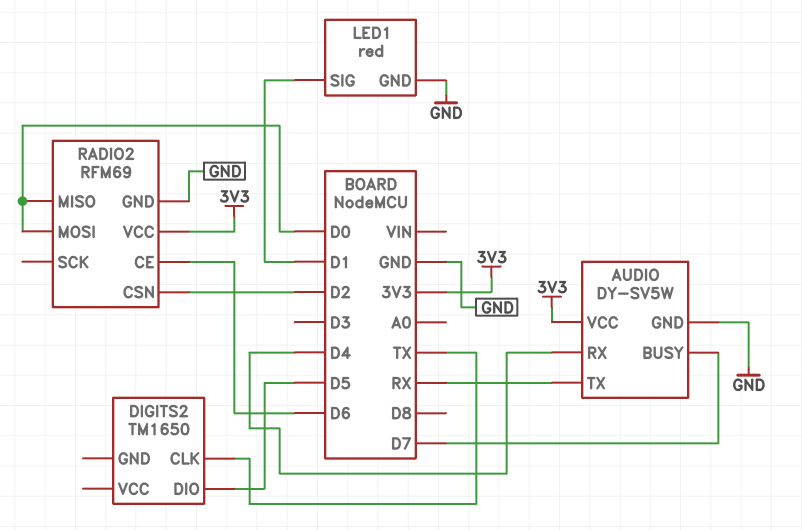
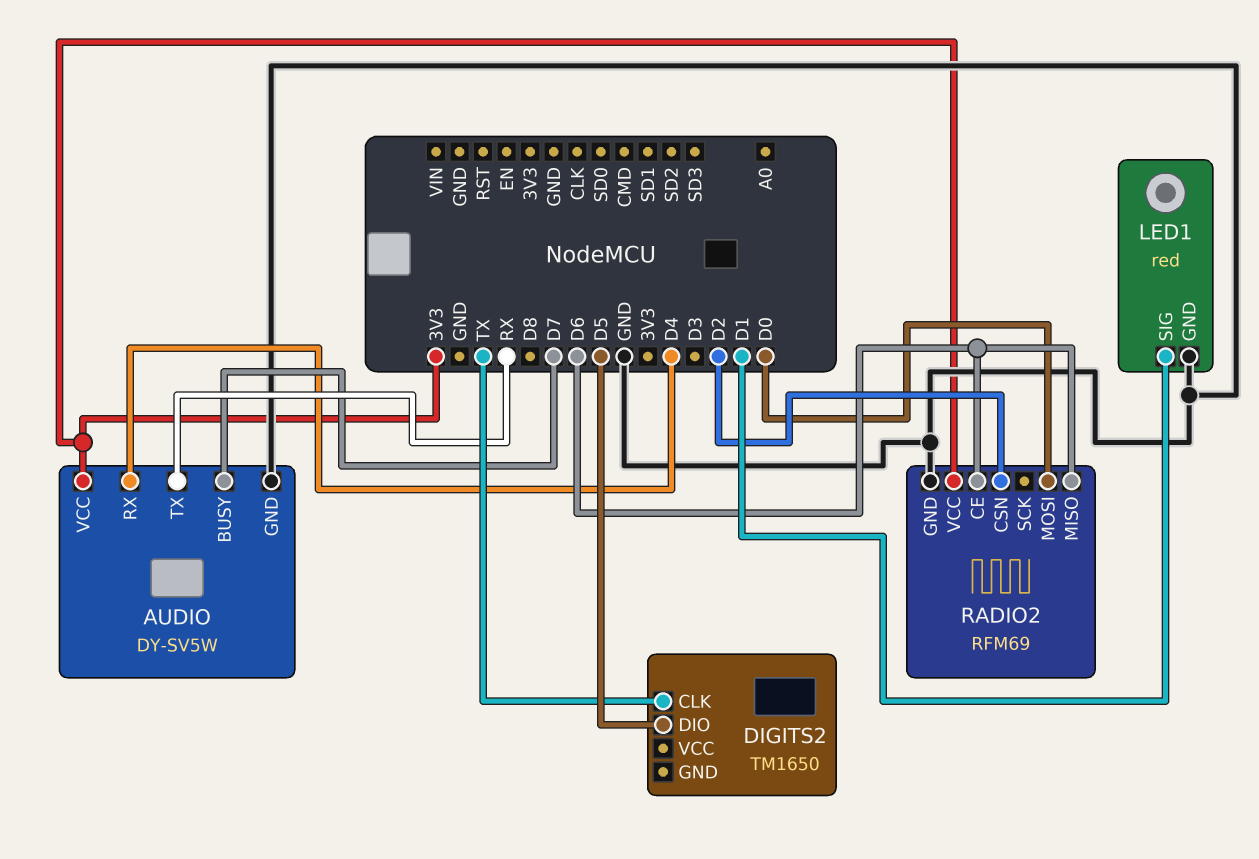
RADIO2 pin MISO: D0 -> D6

